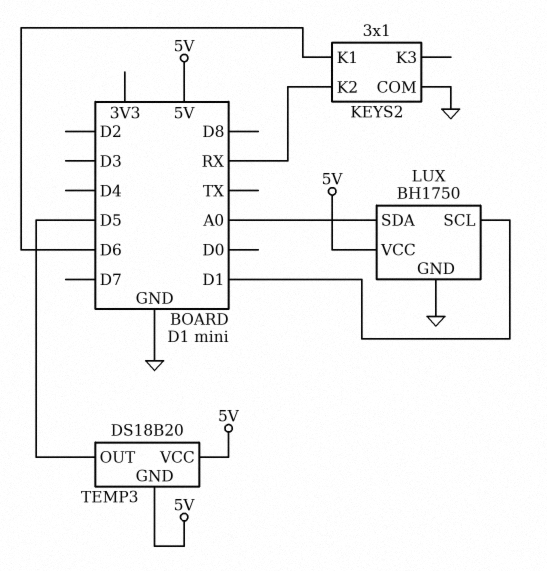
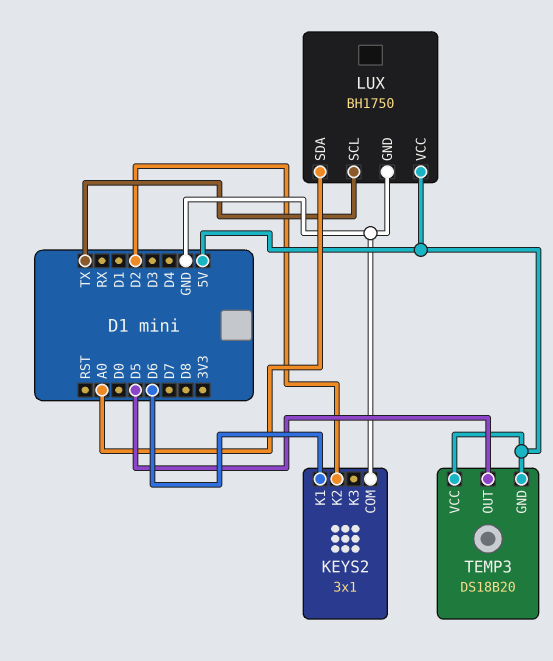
KEYS2 pin K2: RX -> D2
LUX pin SCL: D1 -> TX

